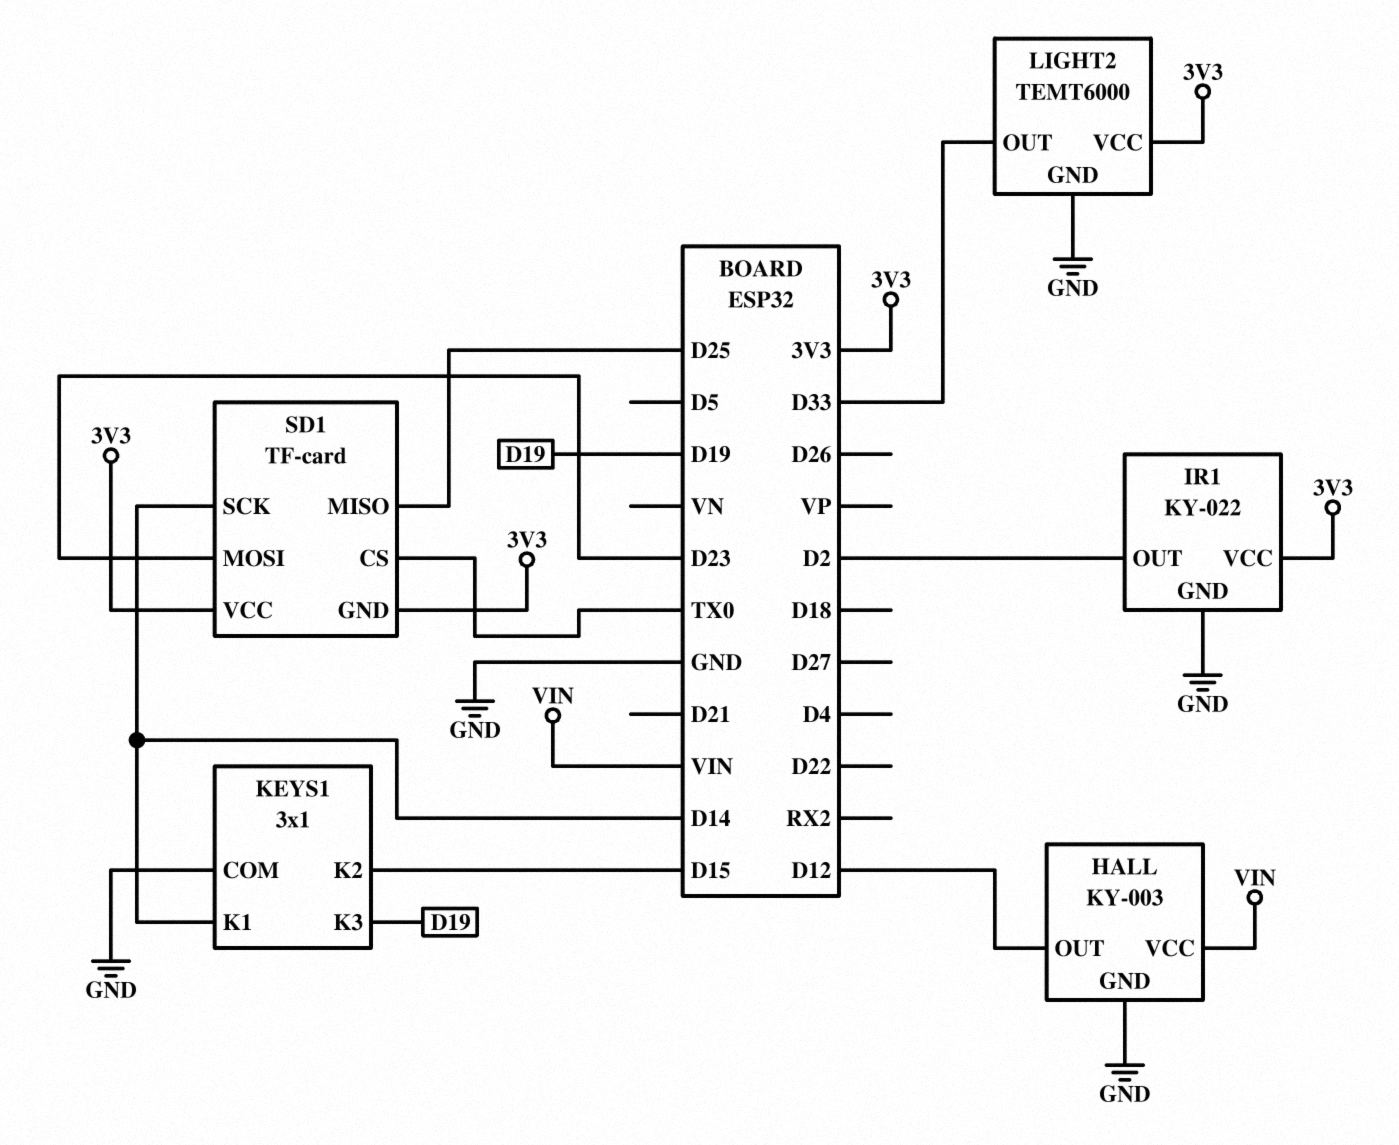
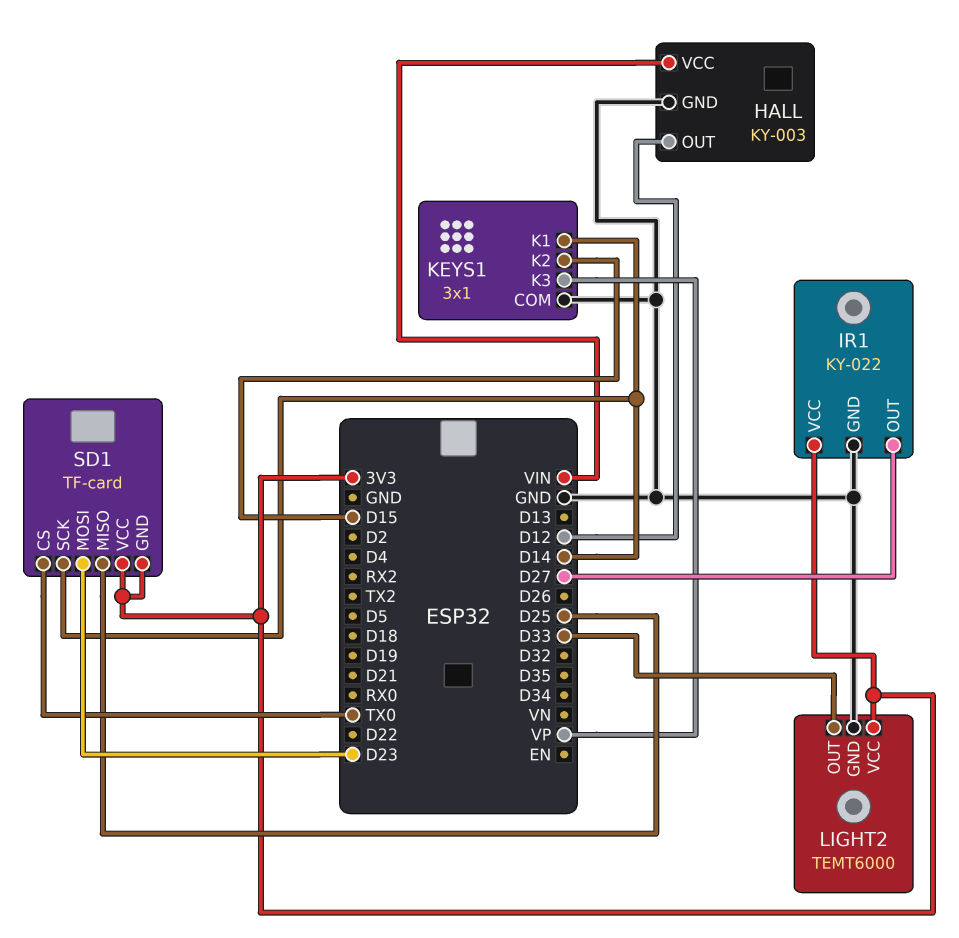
IR1 pin OUT: D2 -> D27
KEYS1 pin K3: D19 -> VP

